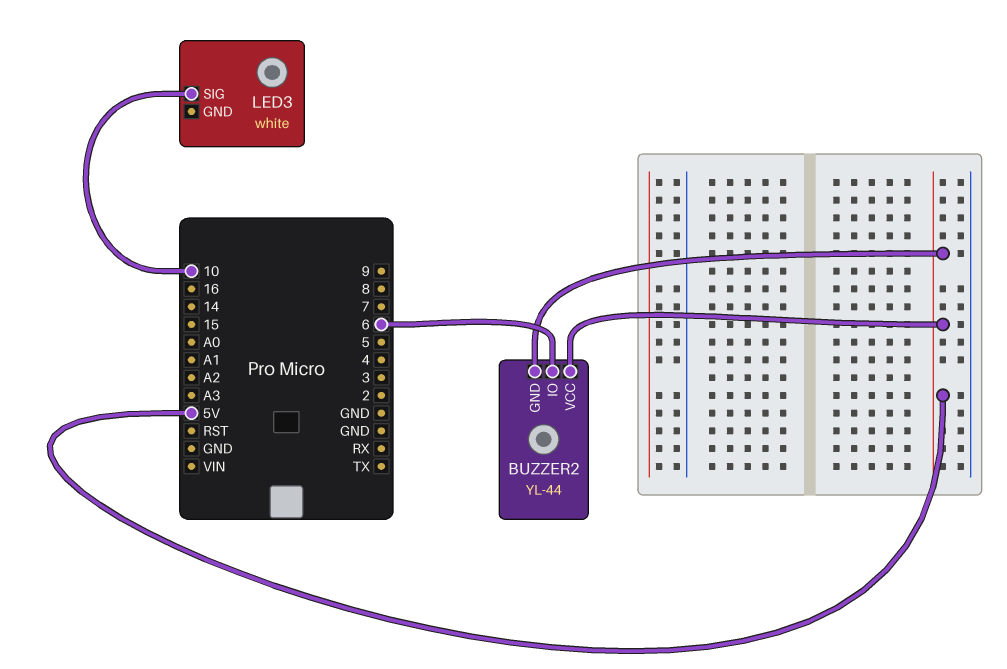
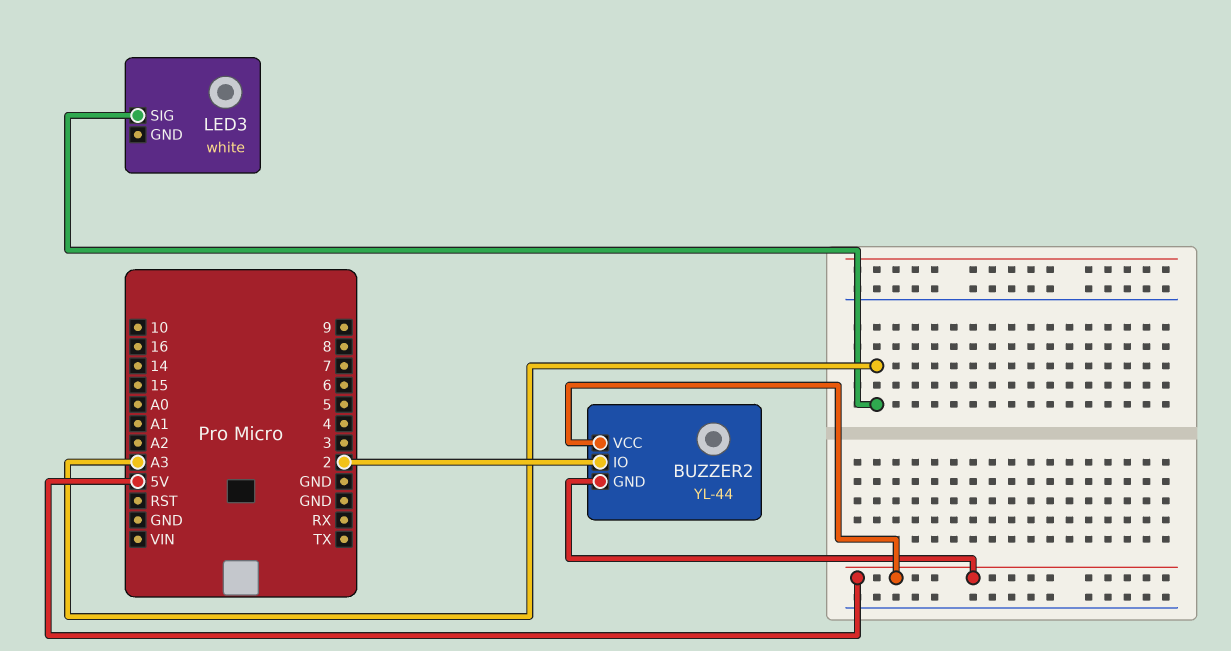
BUZZER2 pin IO: 6 -> 2
LED3 pin SIG: 10 -> A3

